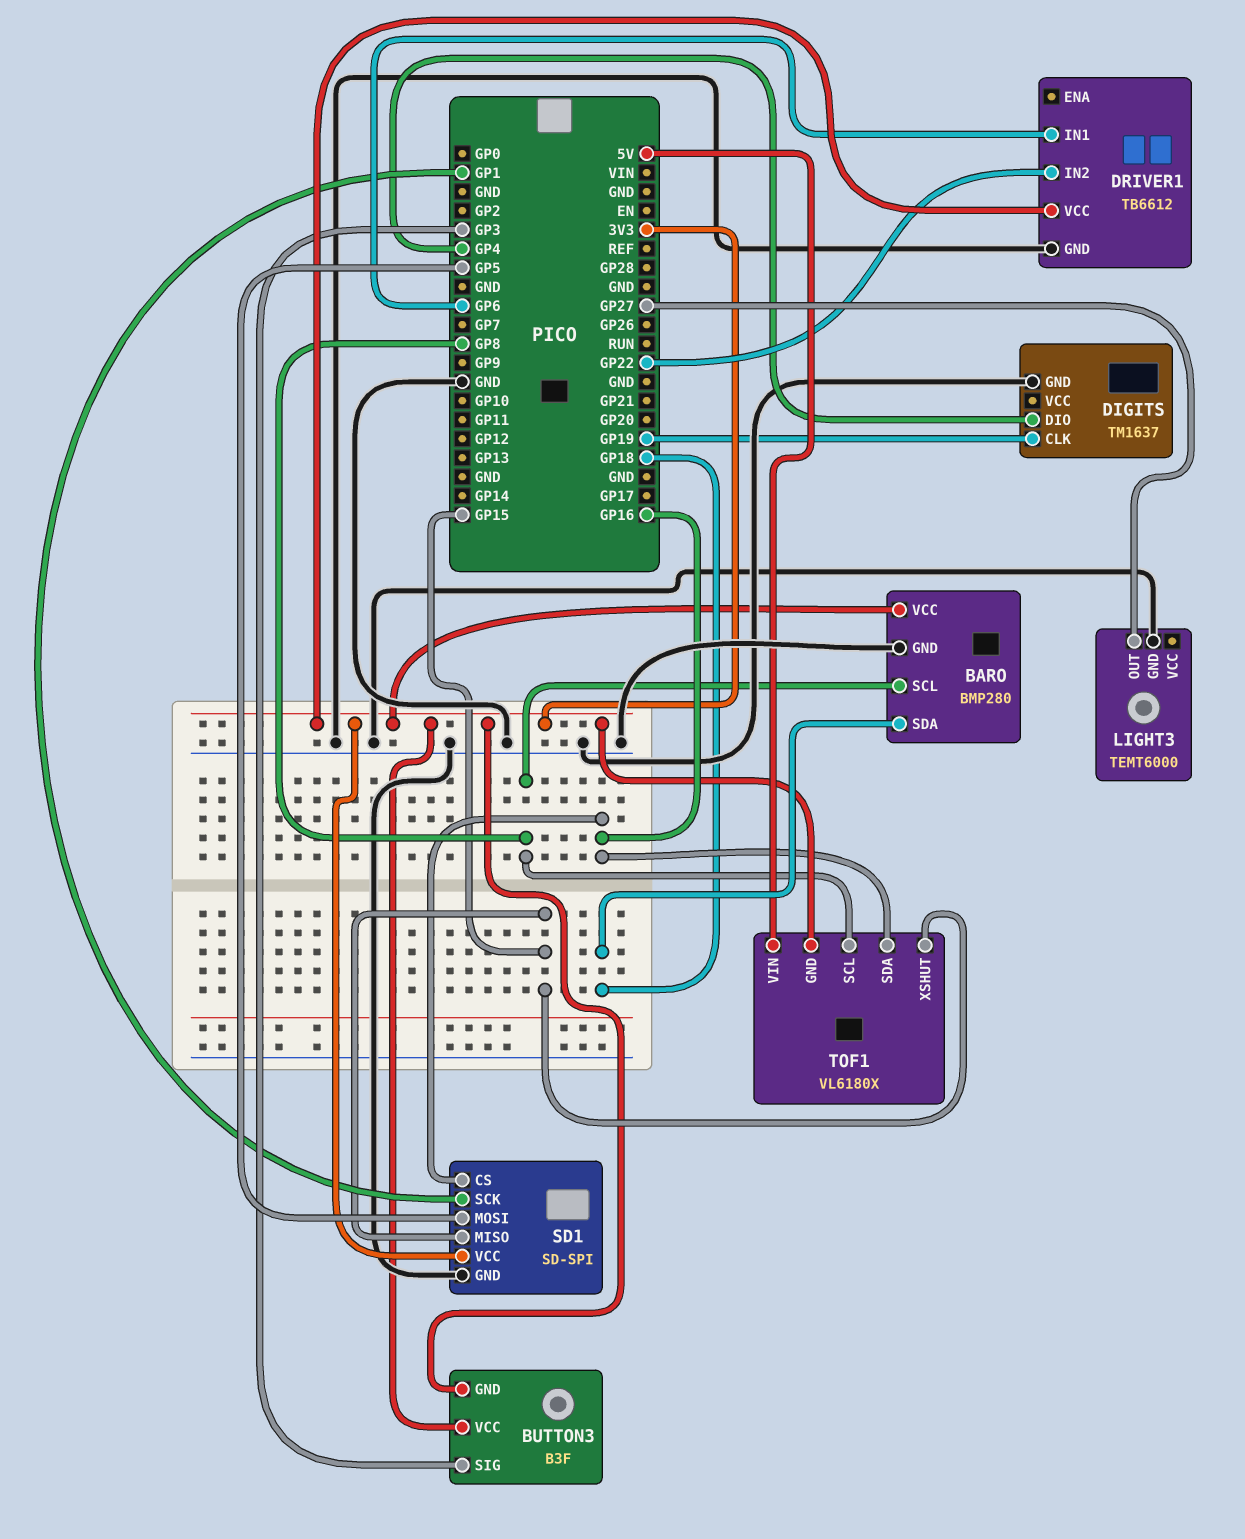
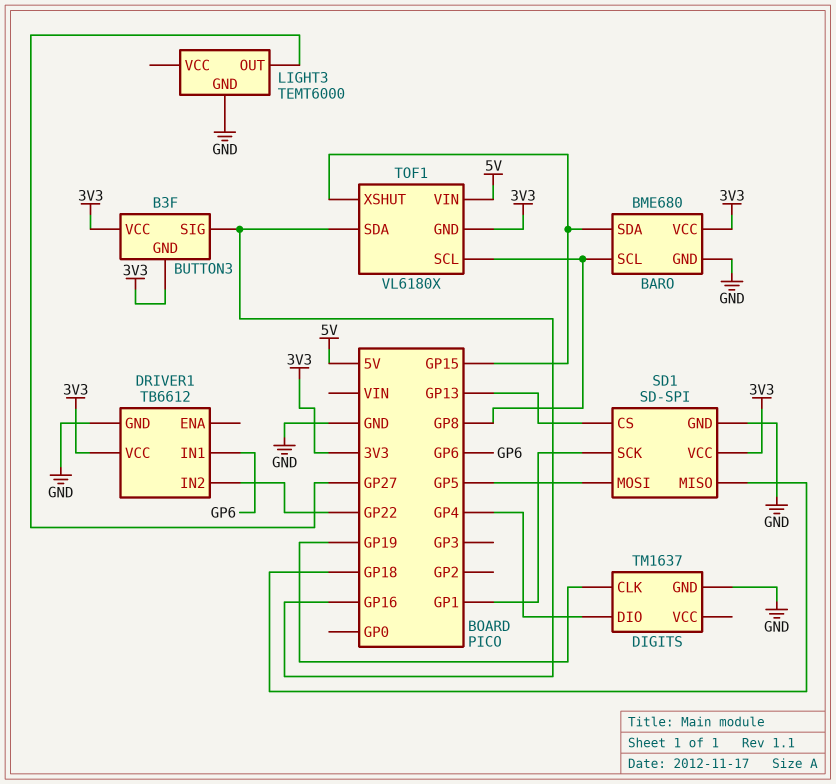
BARO: BMP280 -> BME680
BARO pin SDA: GP18 -> GP15
BUTTON3 pin SIG: GP3 -> GP16
SD1 pin CS: GP16 -> GP13
SD1 pin MISO: GP15 -> GP18

